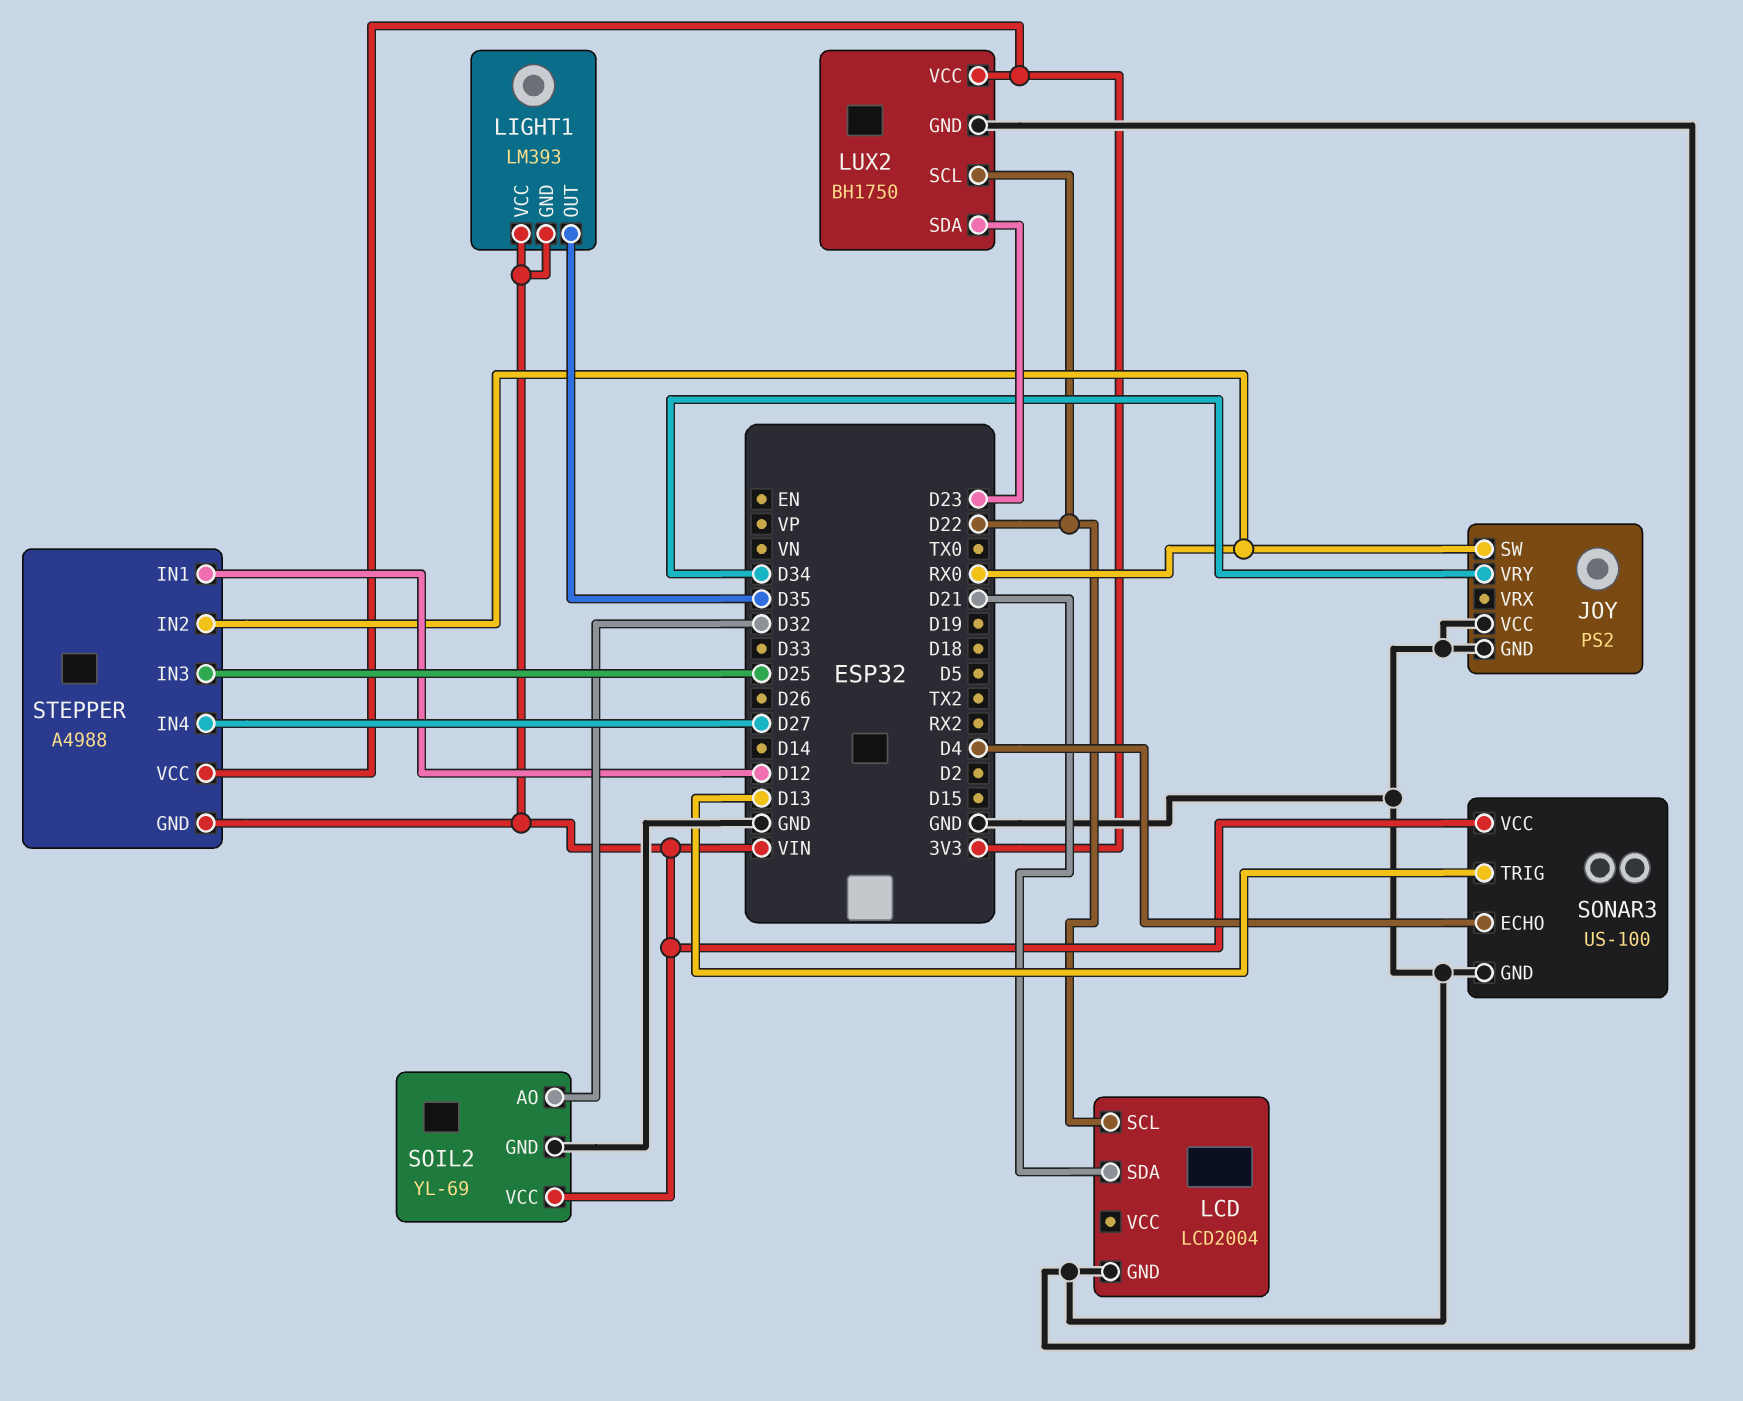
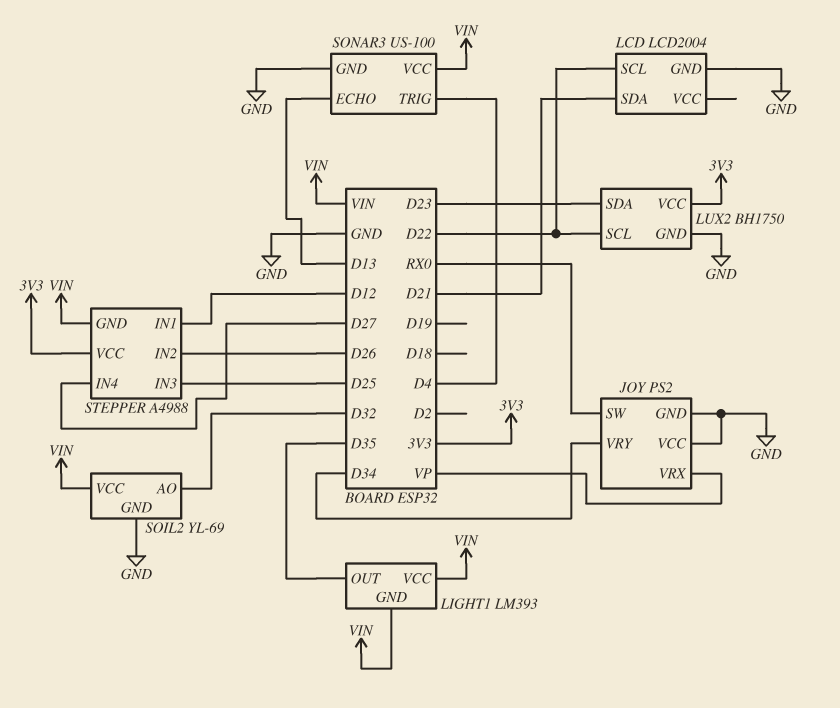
JOY pin VRX: none -> VP
SONAR3 pin ECHO: D4 -> D13
SONAR3 pin TRIG: D13 -> D4
STEPPER pin IN2: RX0 -> D26

